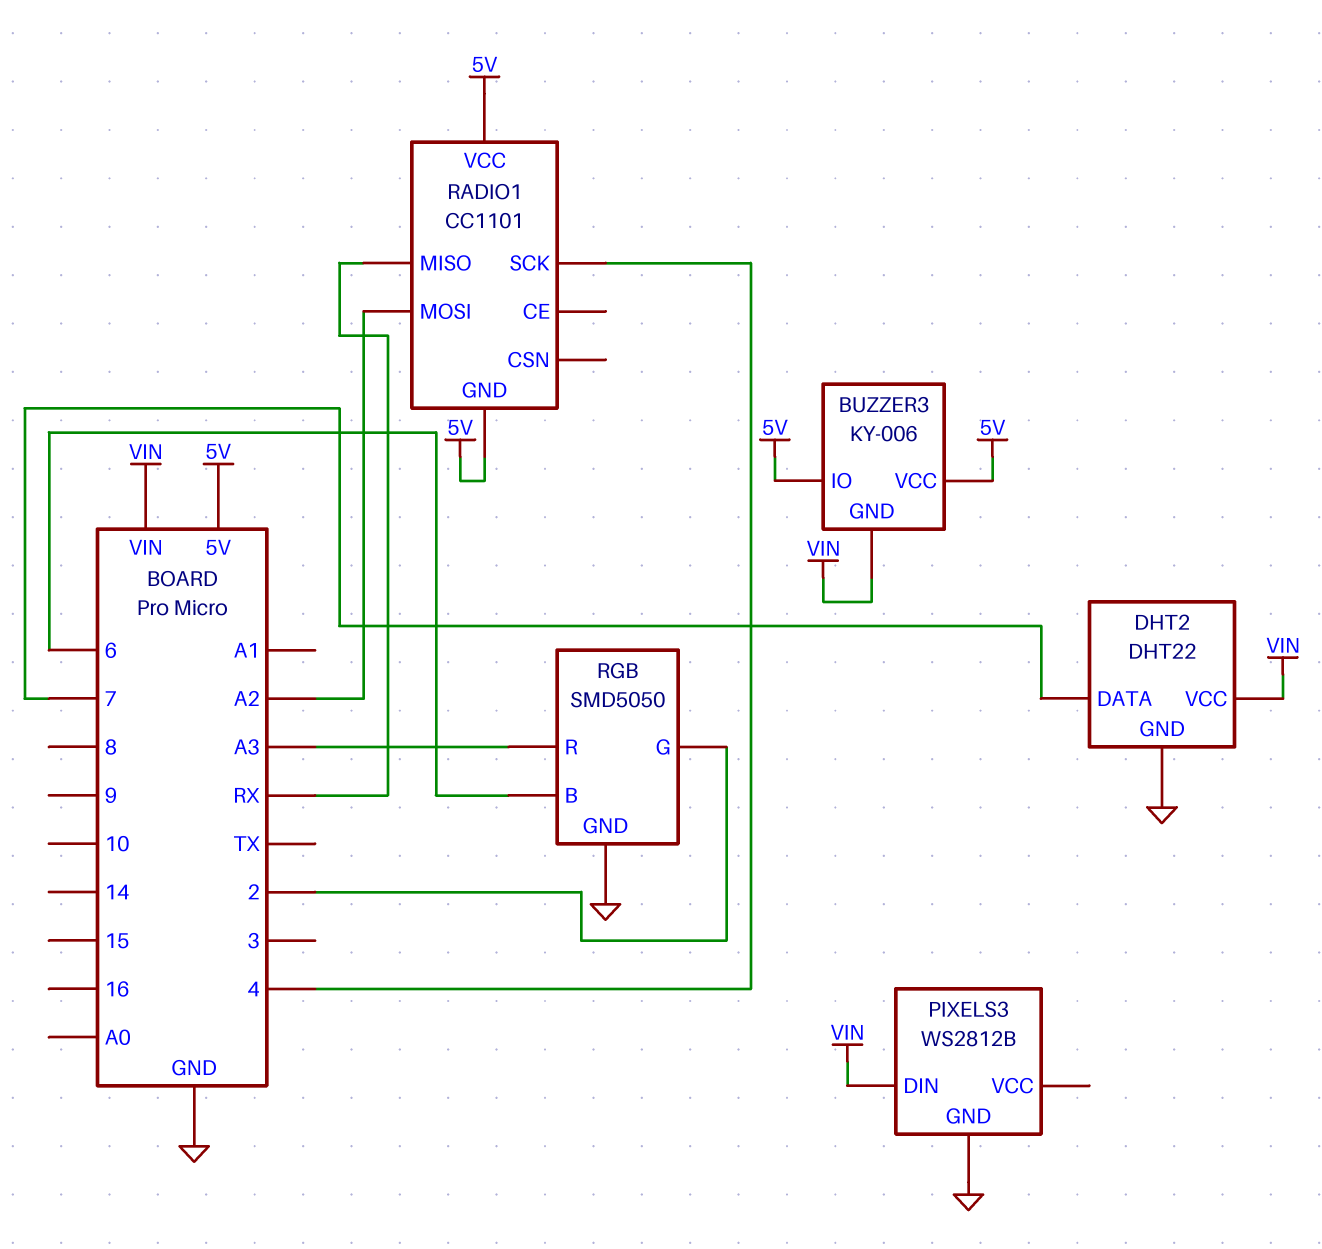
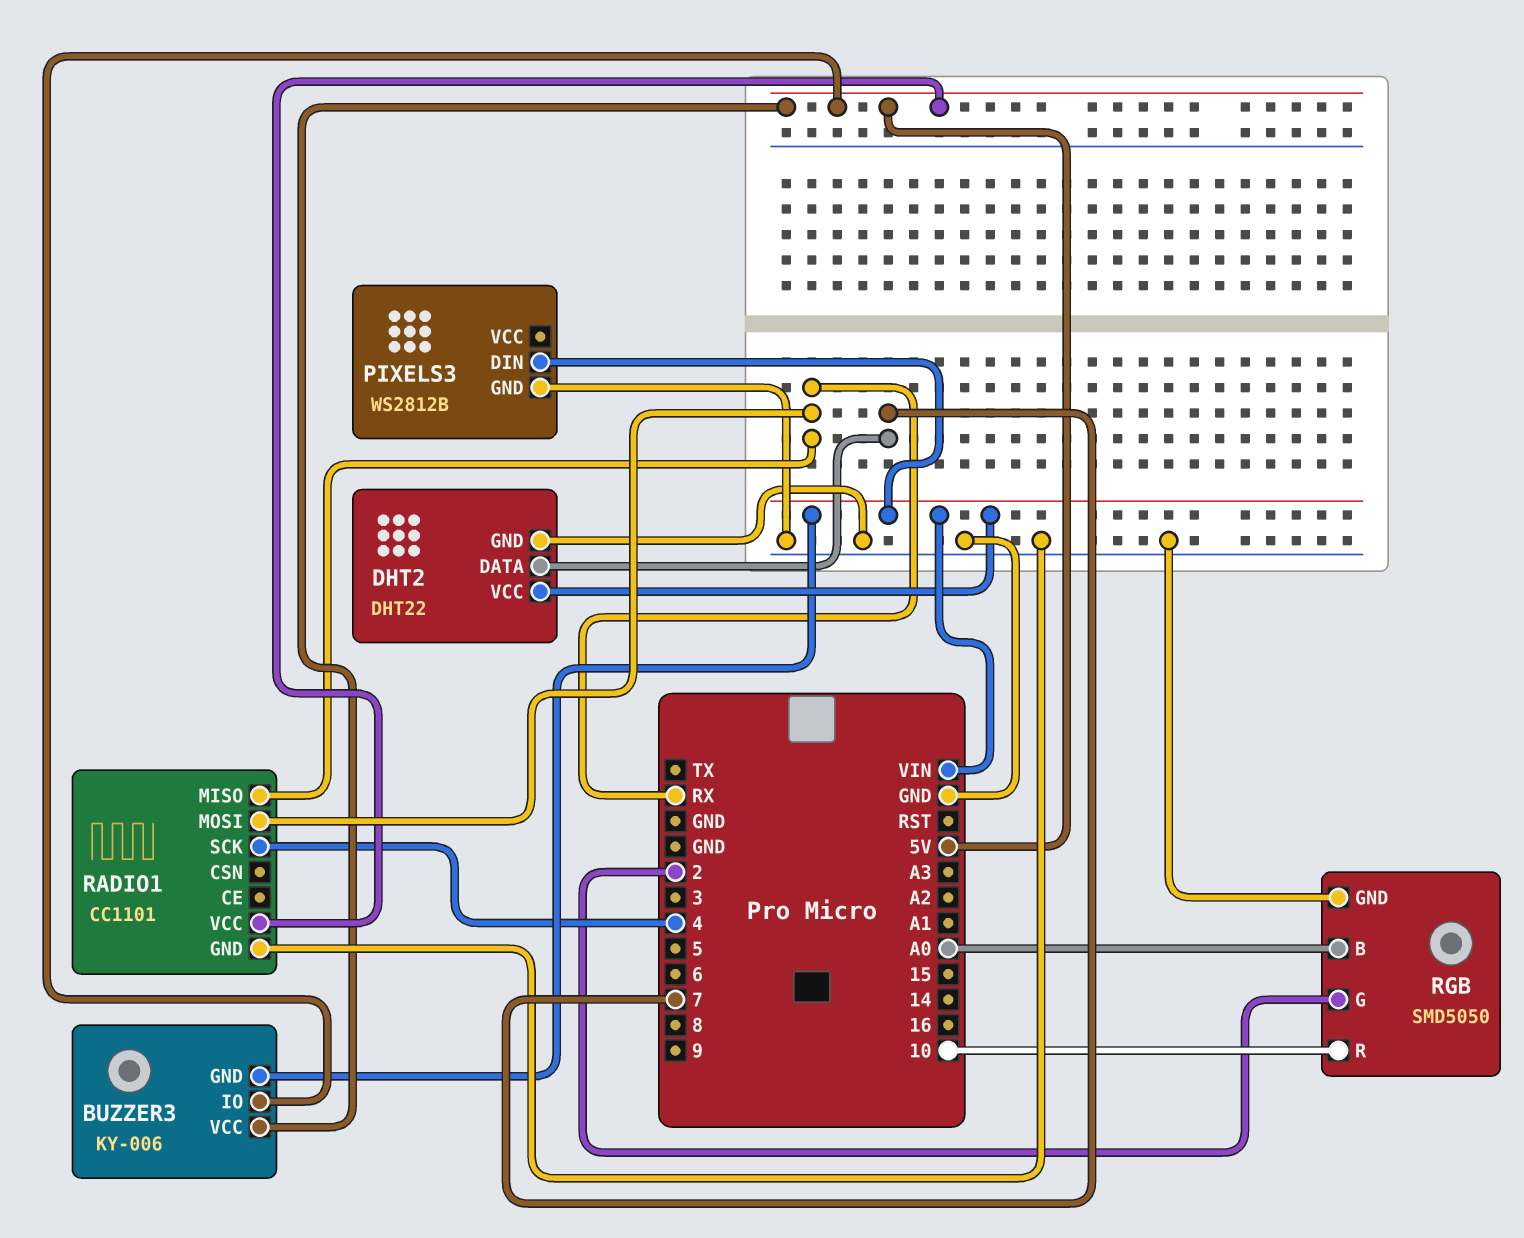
RADIO1 pin GND: 5V -> GND
RADIO1 pin MOSI: A2 -> RX
RGB pin B: 6 -> A0
RGB pin R: A3 -> 10

